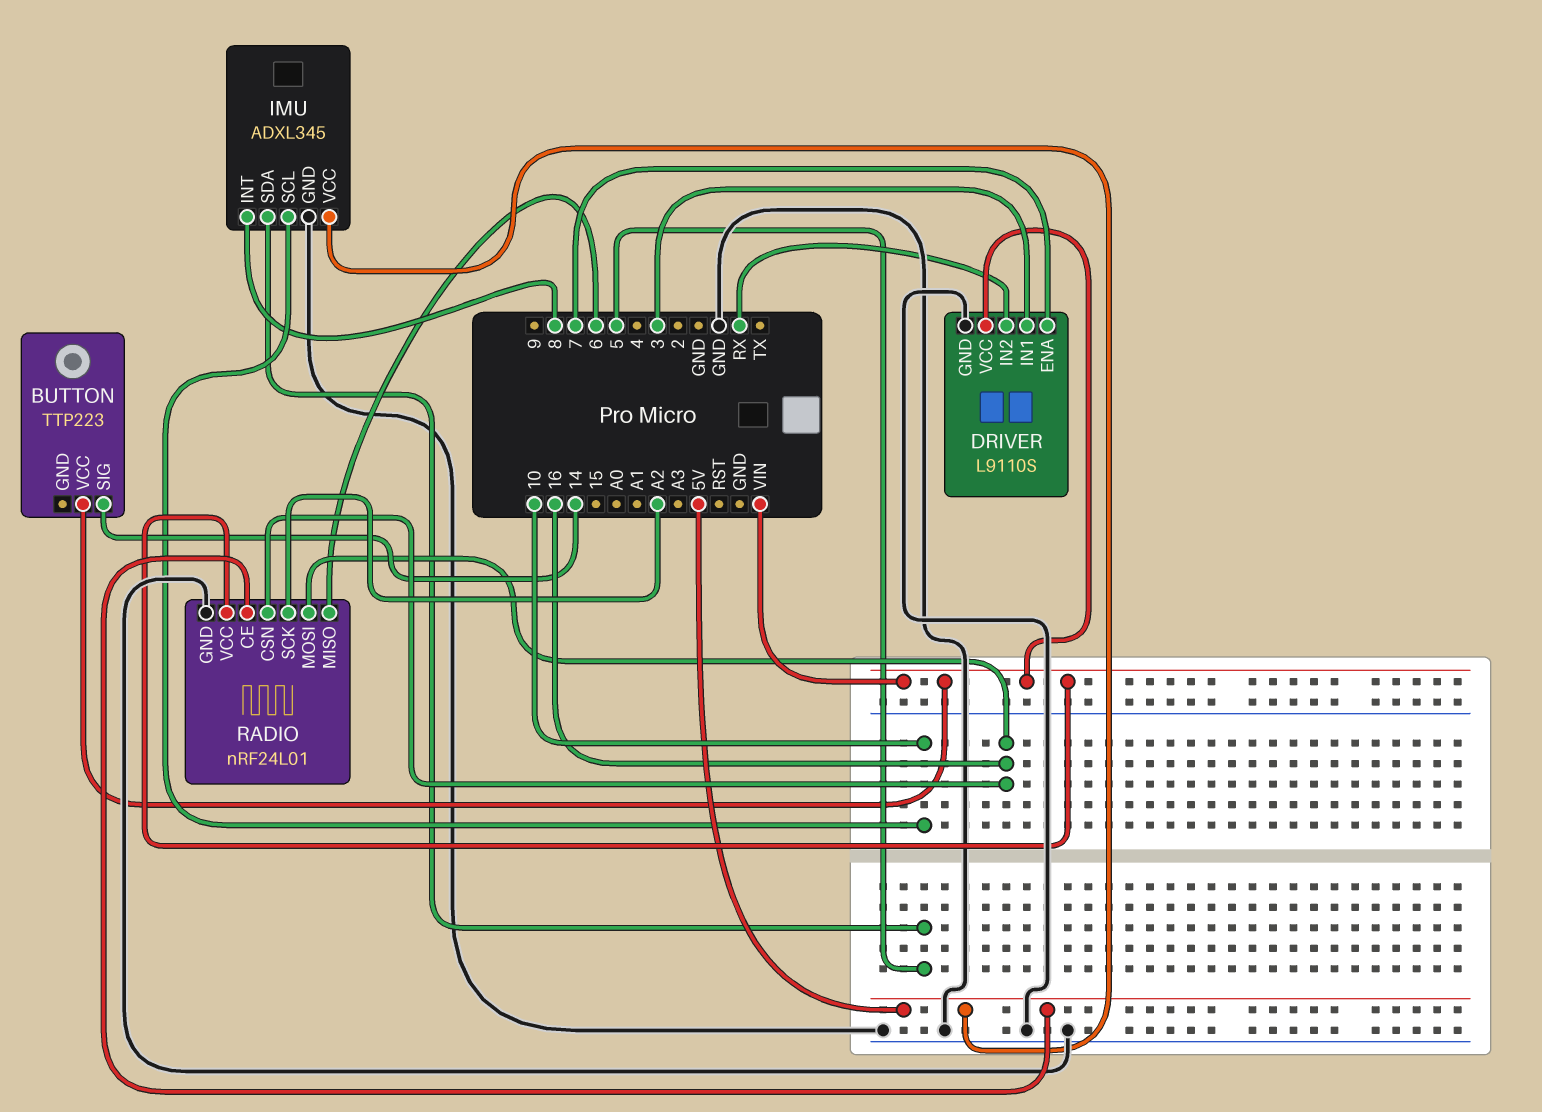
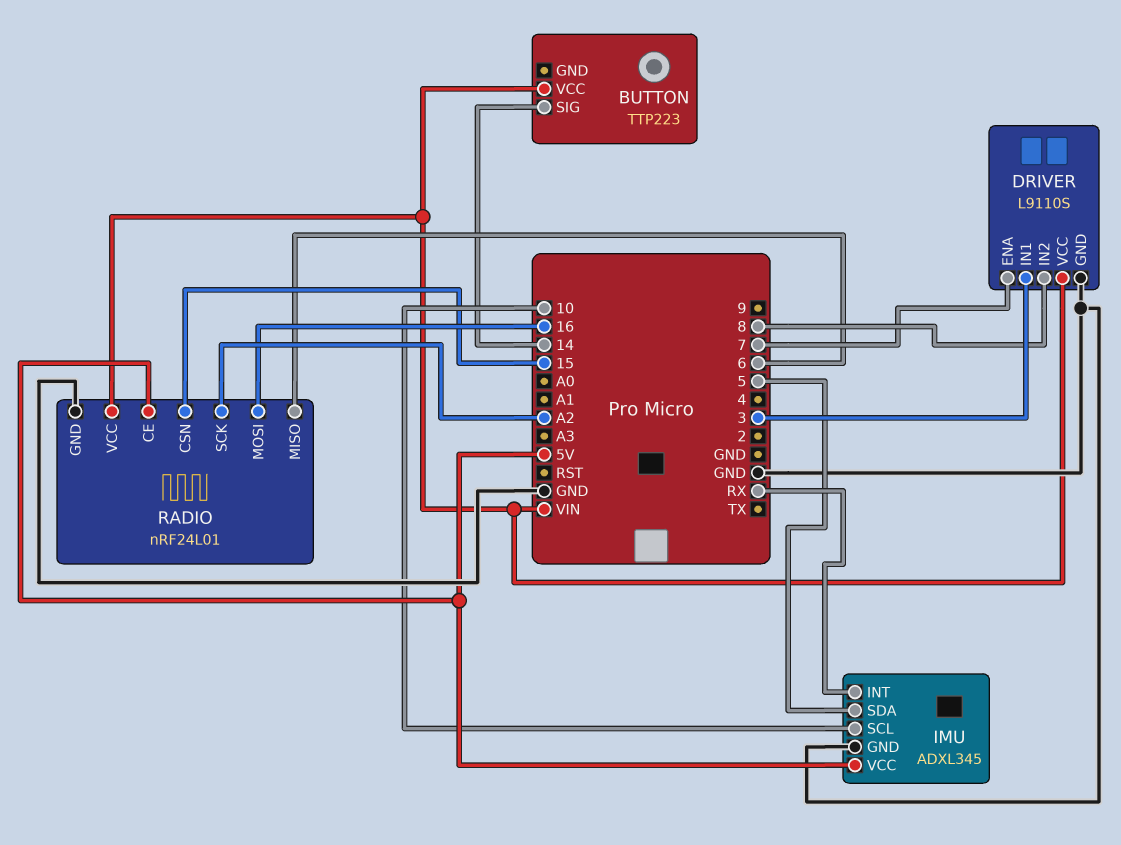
DRIVER pin IN2: RX -> 8
IMU pin INT: 8 -> RX
RADIO pin CSN: 16 -> 15

